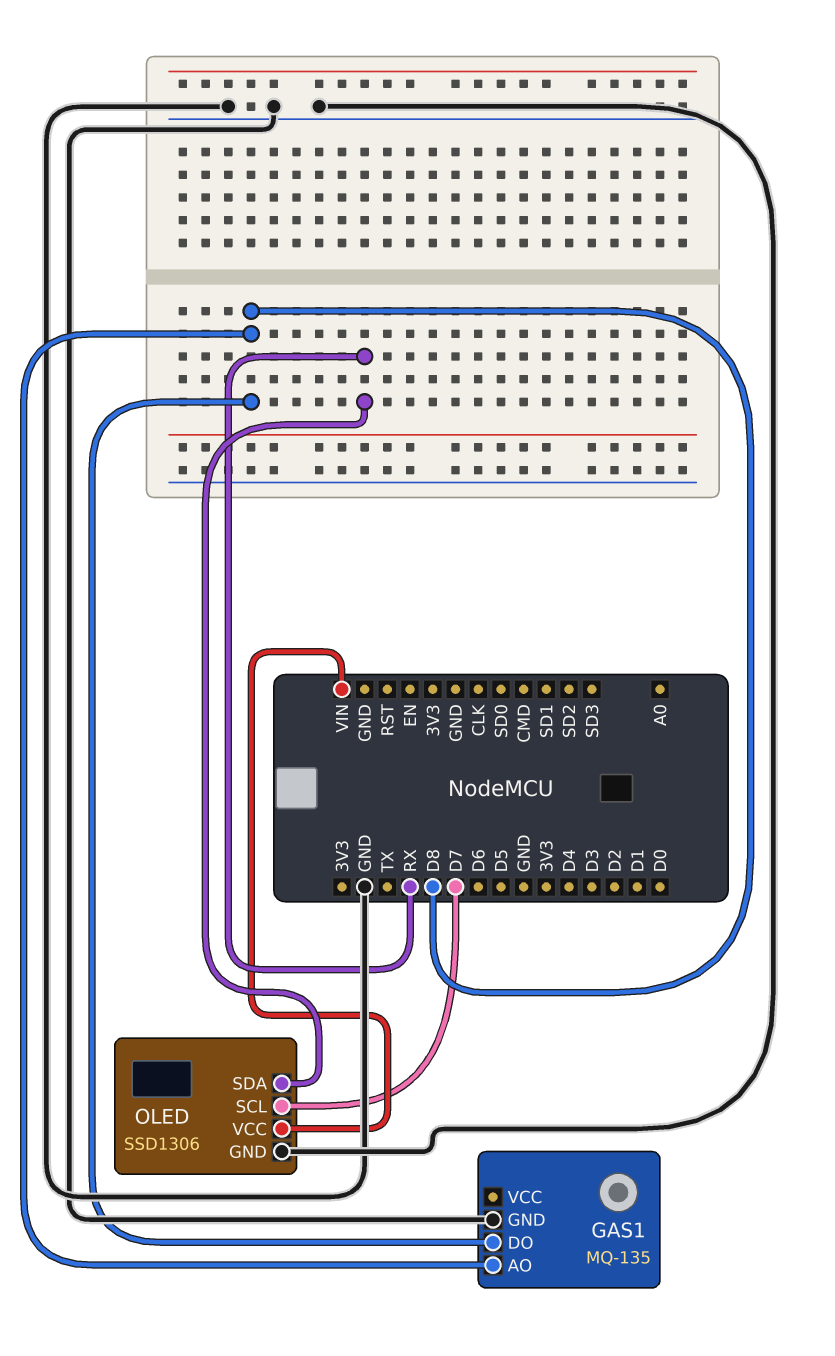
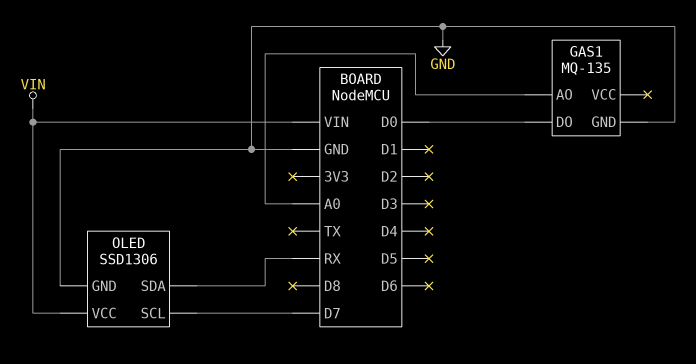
GAS1 pin AO: D8 -> A0
GAS1 pin DO: D8 -> D0

